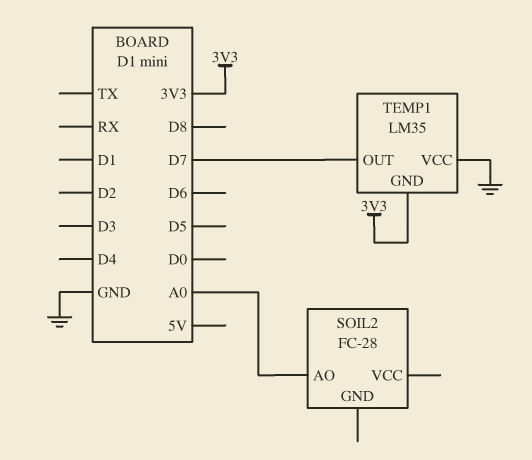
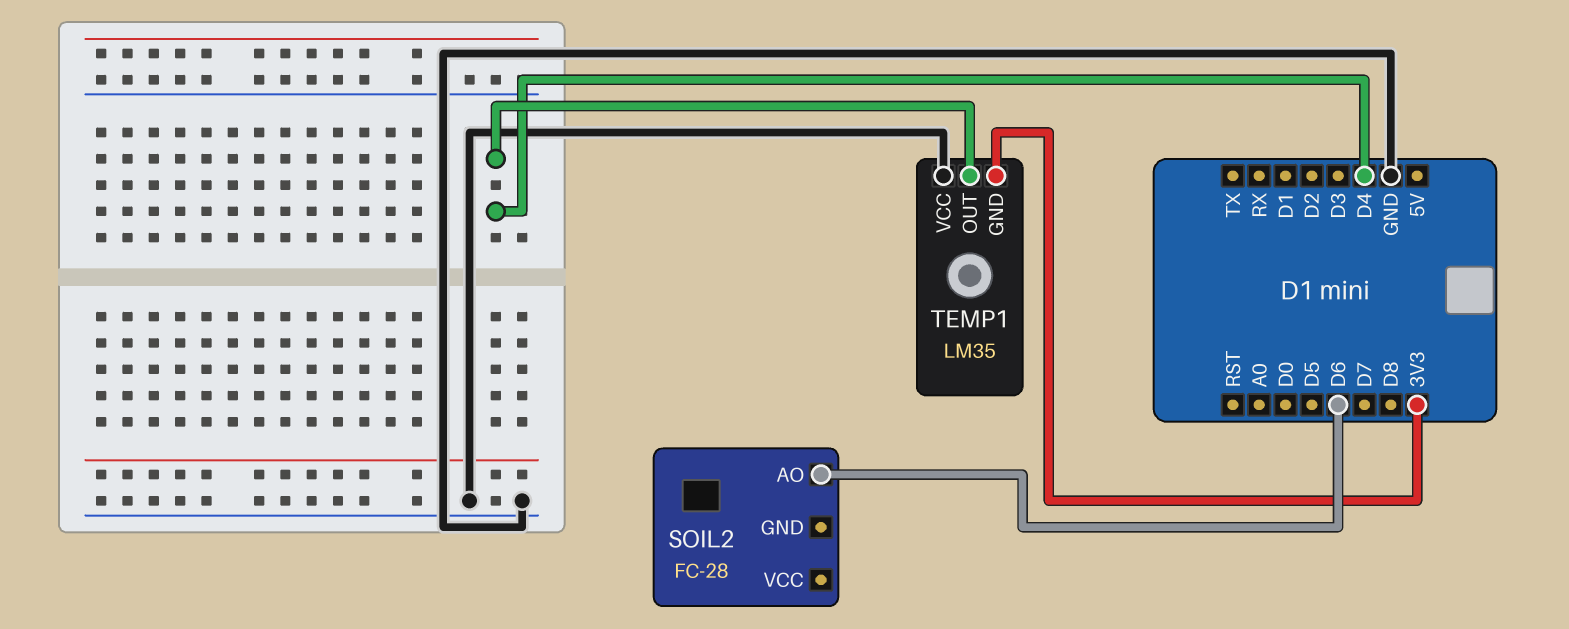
SOIL2 pin AO: A0 -> D6
TEMP1 pin OUT: D7 -> D4

